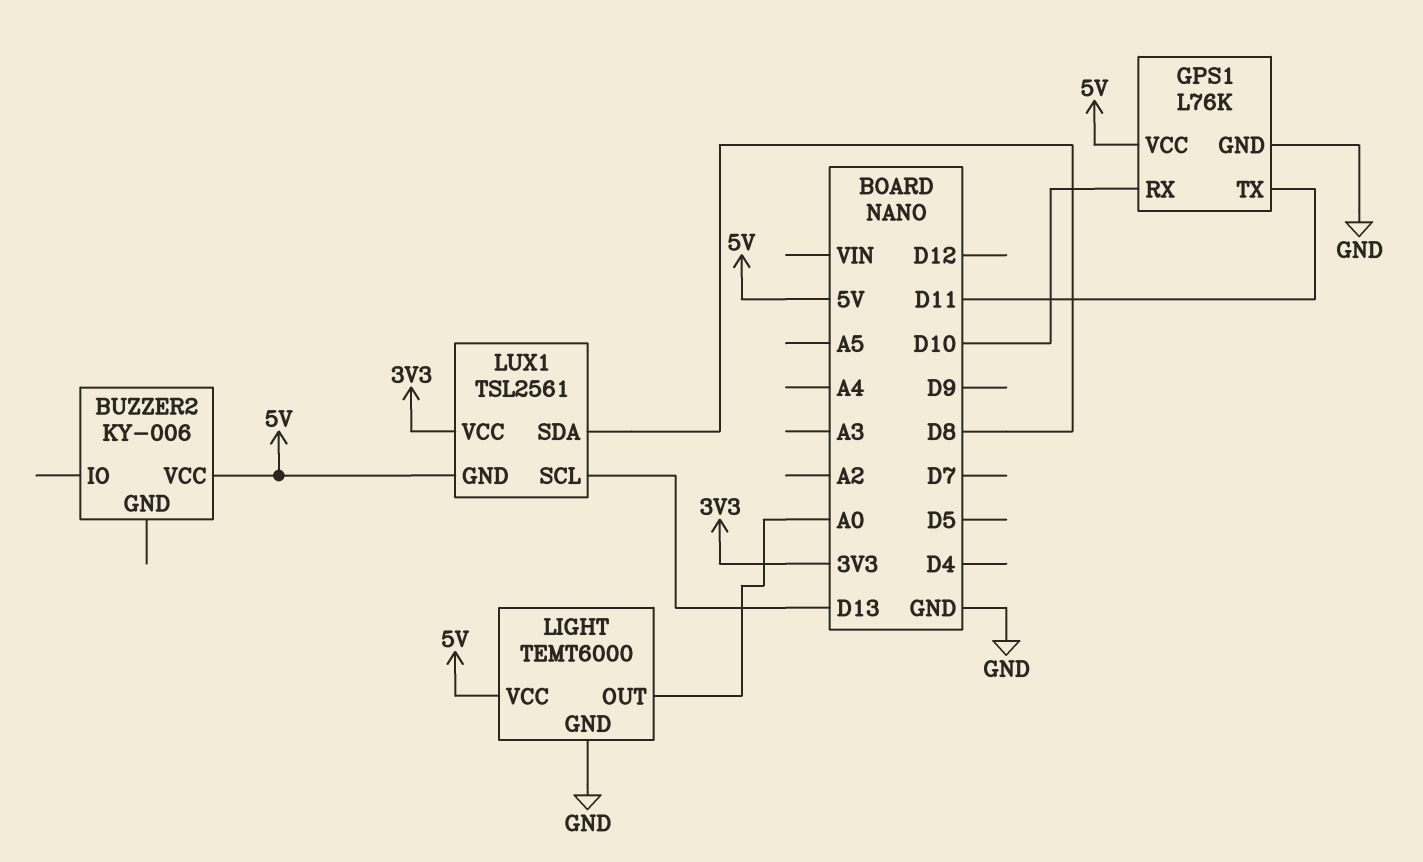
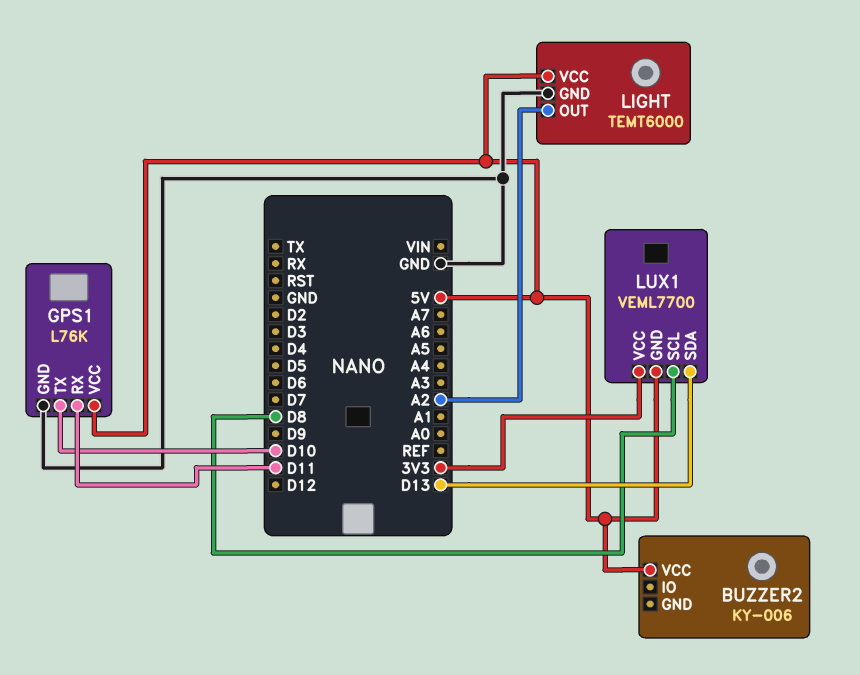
GPS1 pin RX: D10 -> D11
GPS1 pin TX: D11 -> D10
LIGHT pin OUT: A0 -> A2
LUX1: TSL2561 -> VEML7700
LUX1 pin SCL: D13 -> D8
LUX1 pin SDA: D8 -> D13

